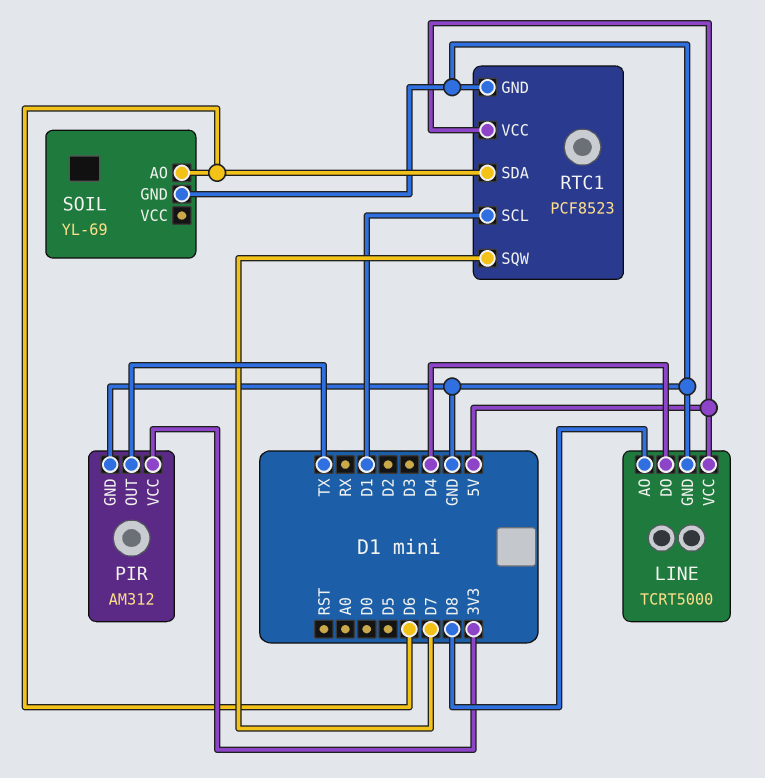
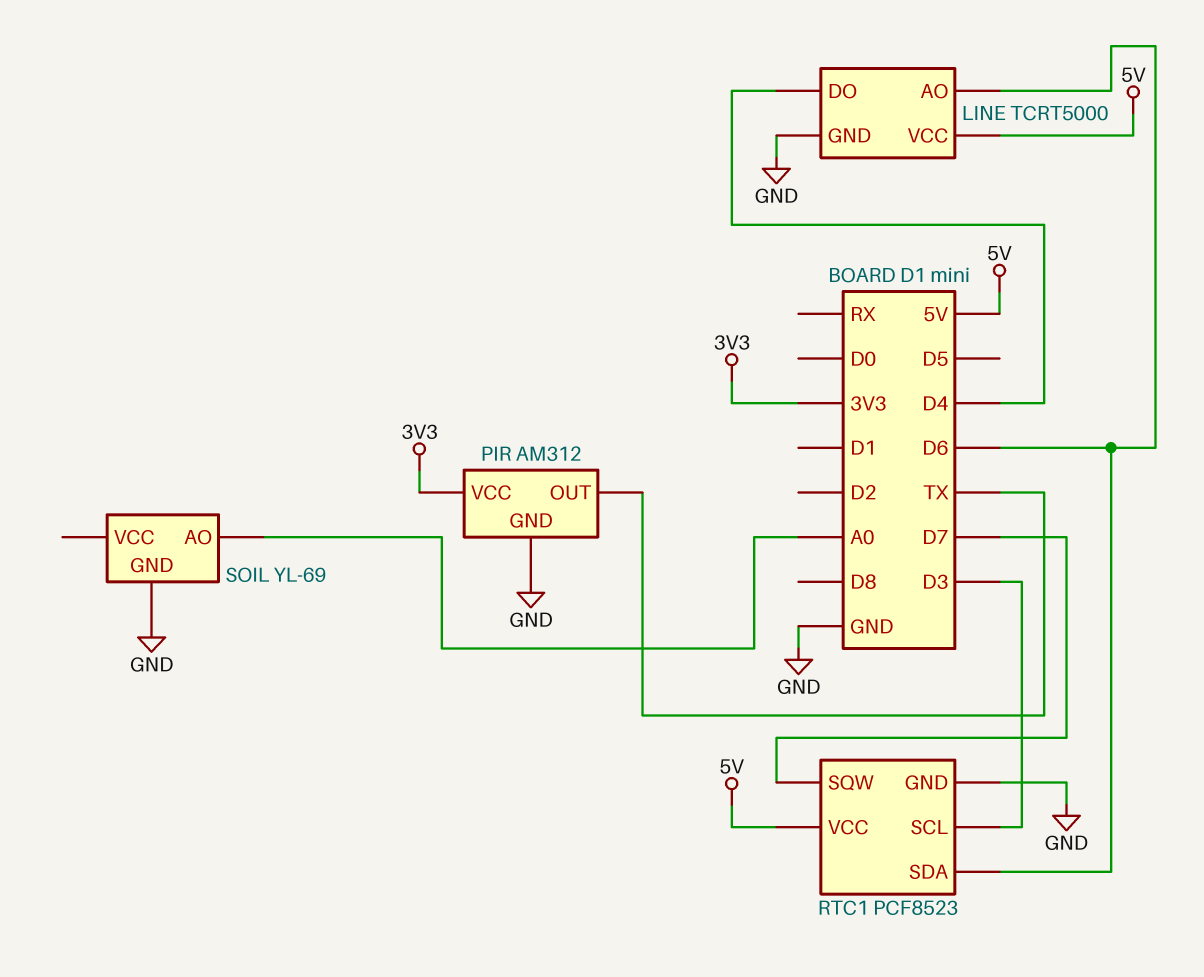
LINE pin AO: D8 -> D6
RTC1 pin SCL: D1 -> D3
SOIL pin AO: D6 -> A0

